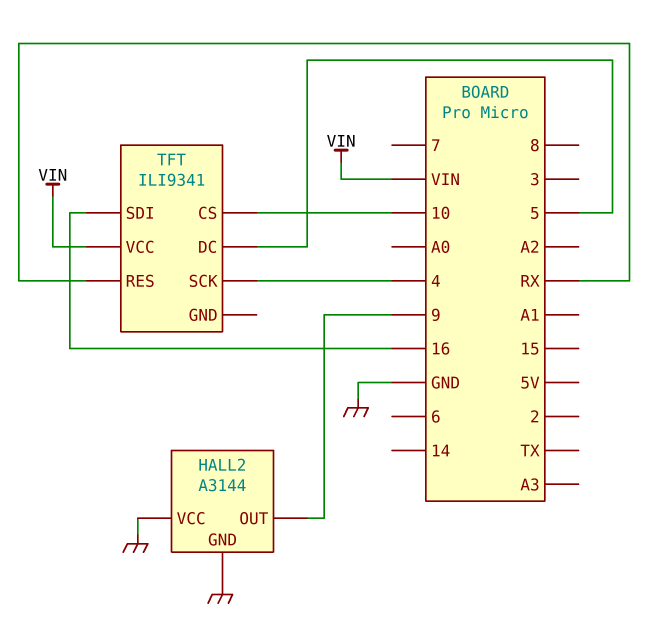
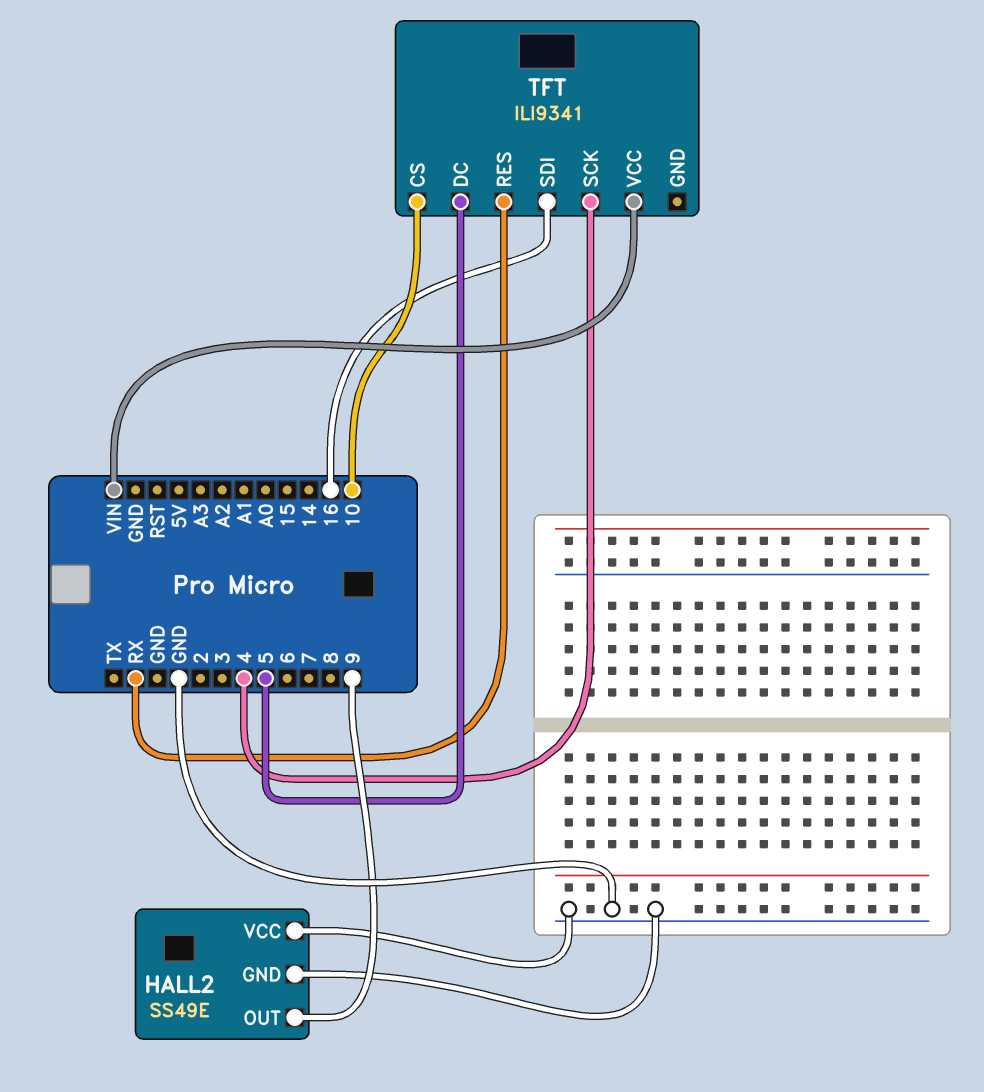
HALL2: A3144 -> SS49E

